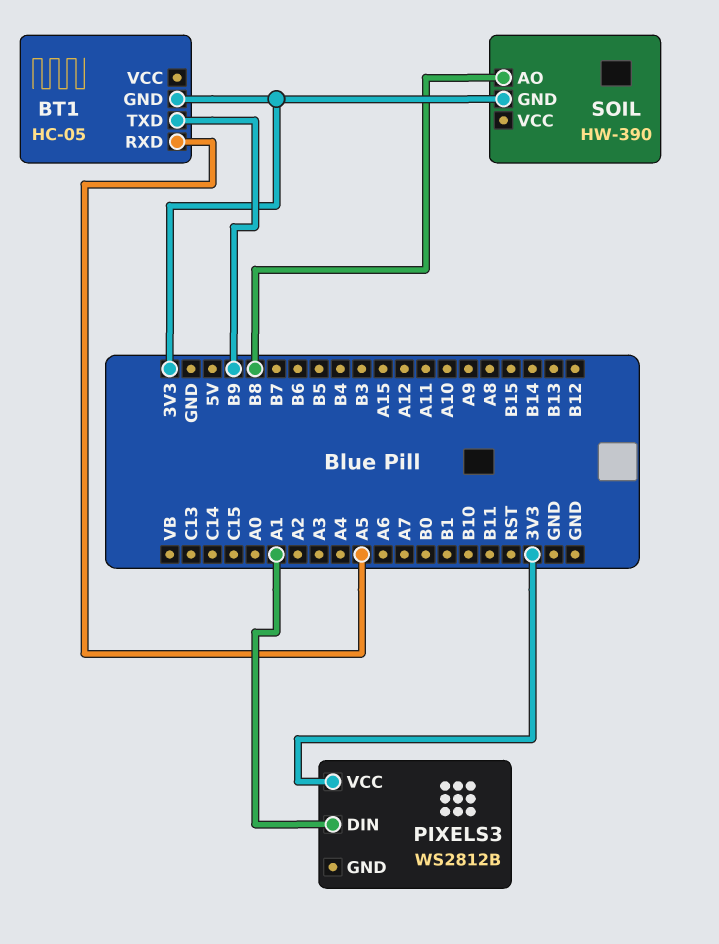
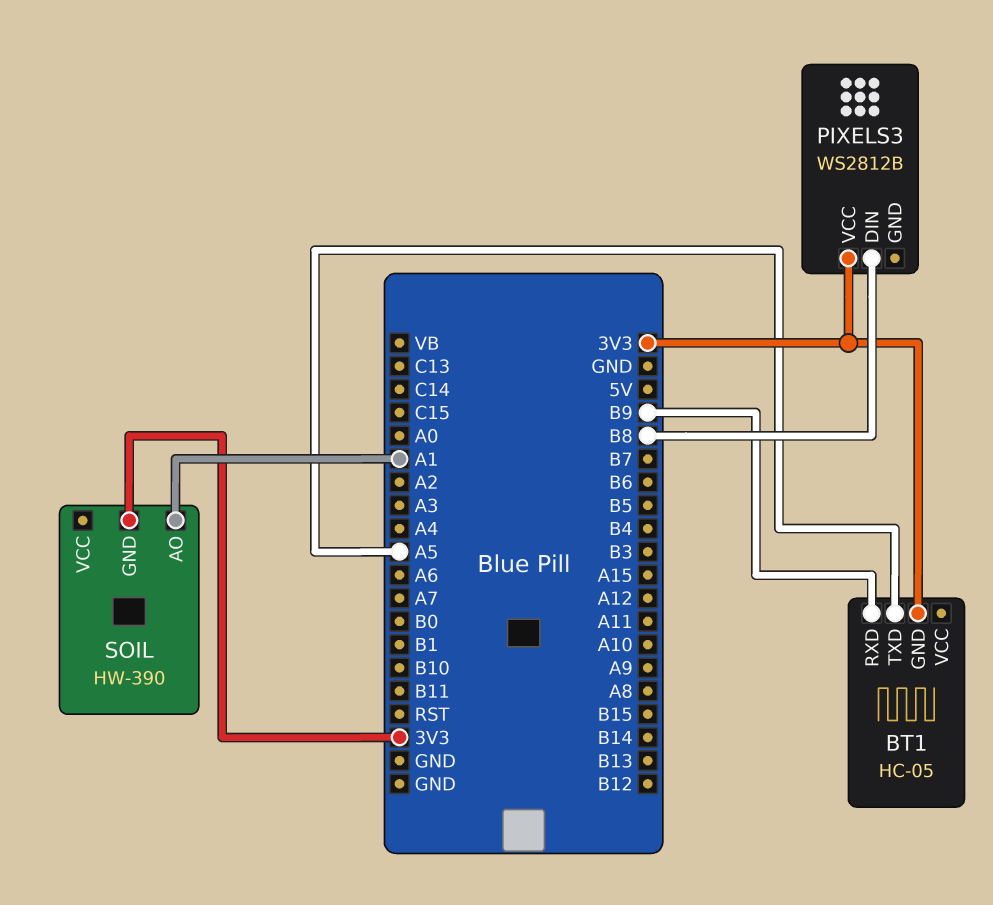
BT1 pin RXD: A5 -> B9
BT1 pin TXD: B9 -> A5
PIXELS3 pin DIN: A1 -> B8
SOIL pin AO: B8 -> A1

